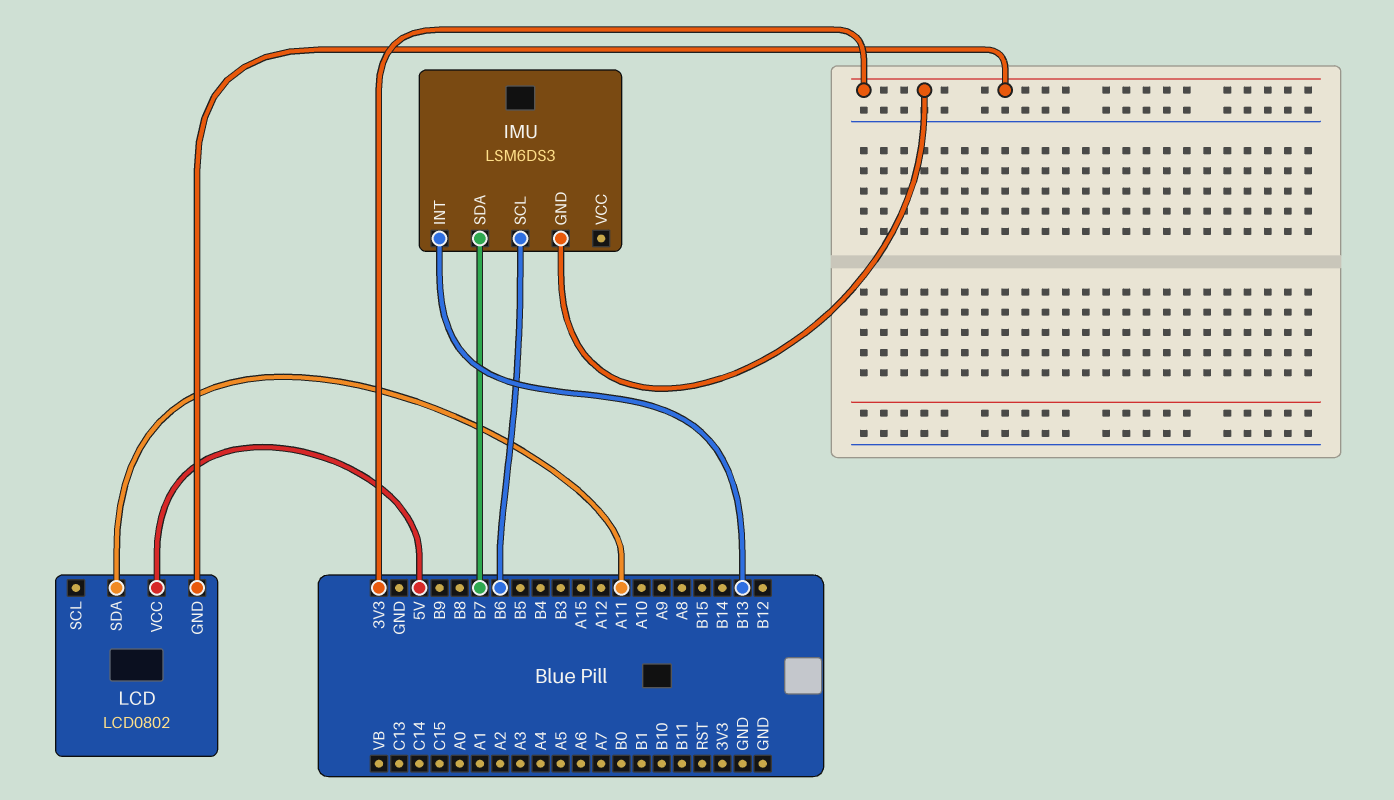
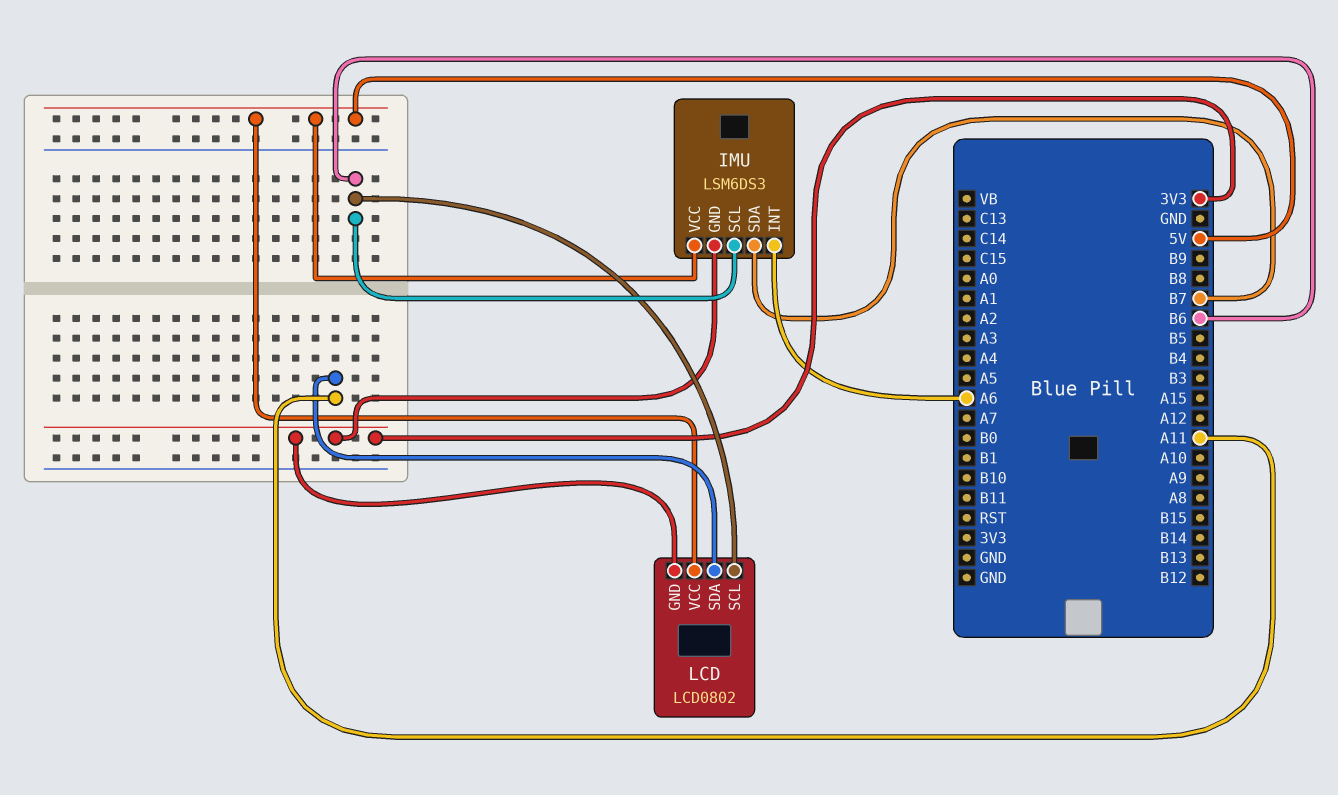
IMU pin INT: B13 -> A6
IMU pin VCC: none -> 5V
LCD pin SCL: none -> B6

